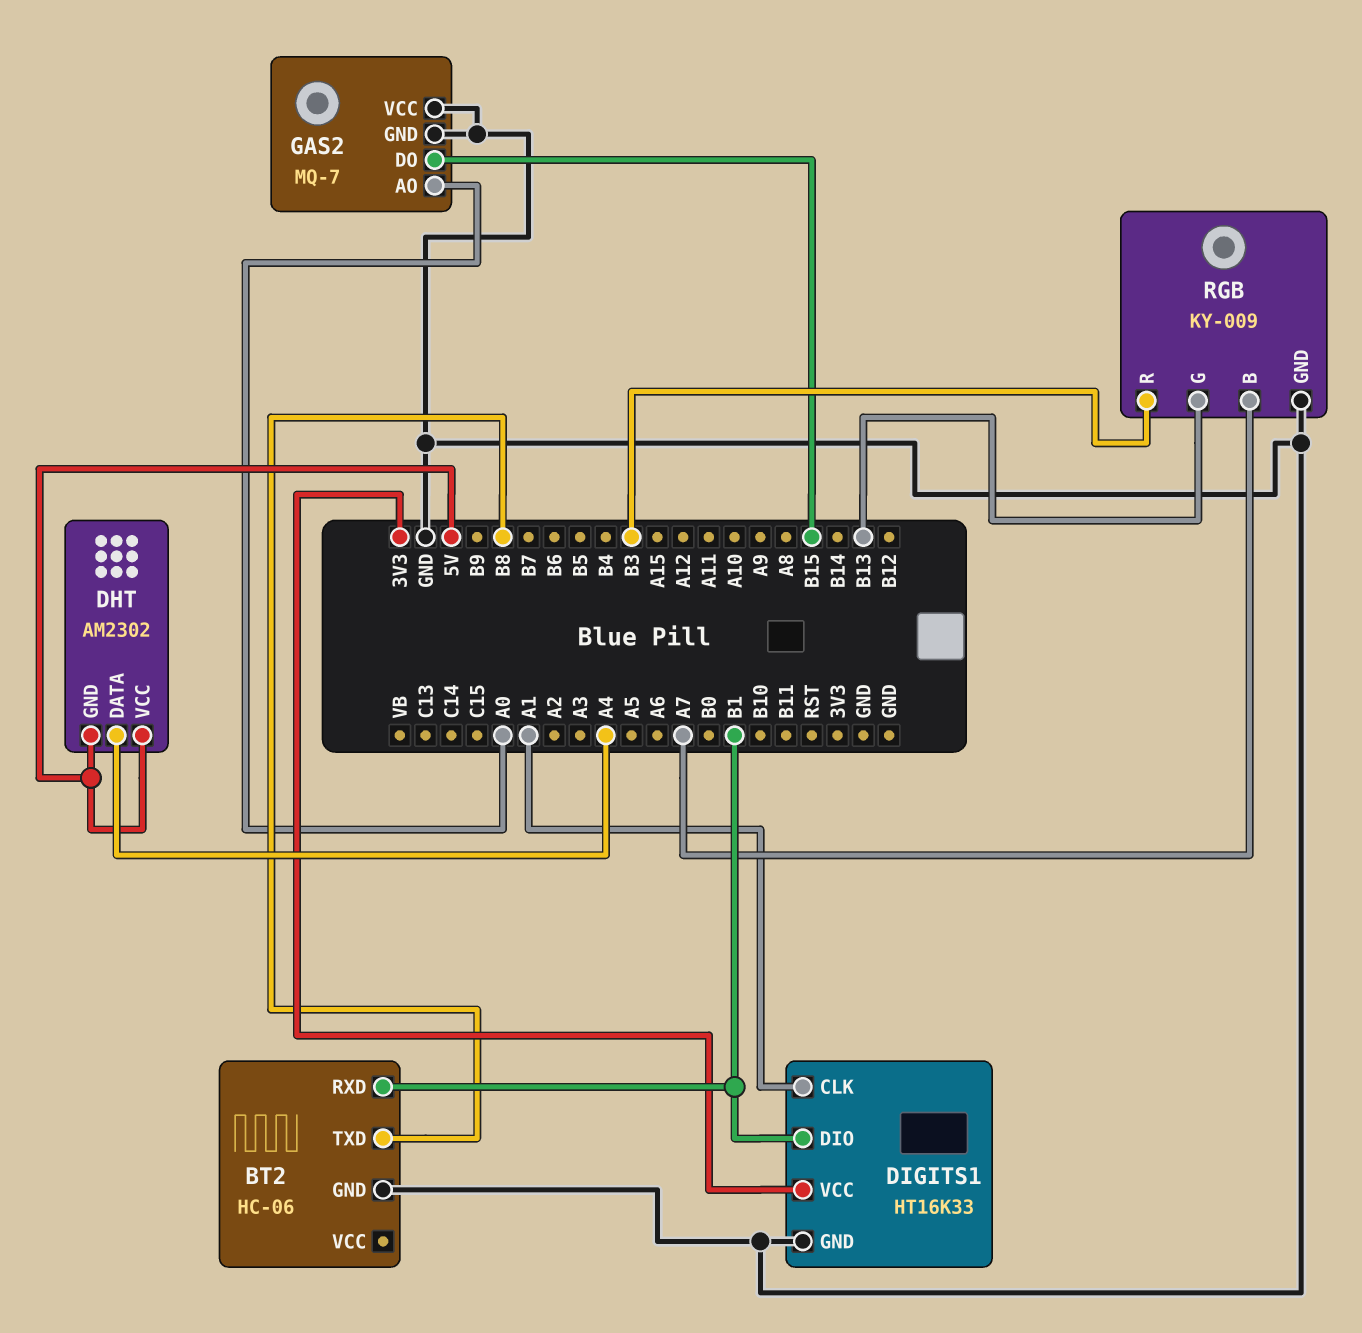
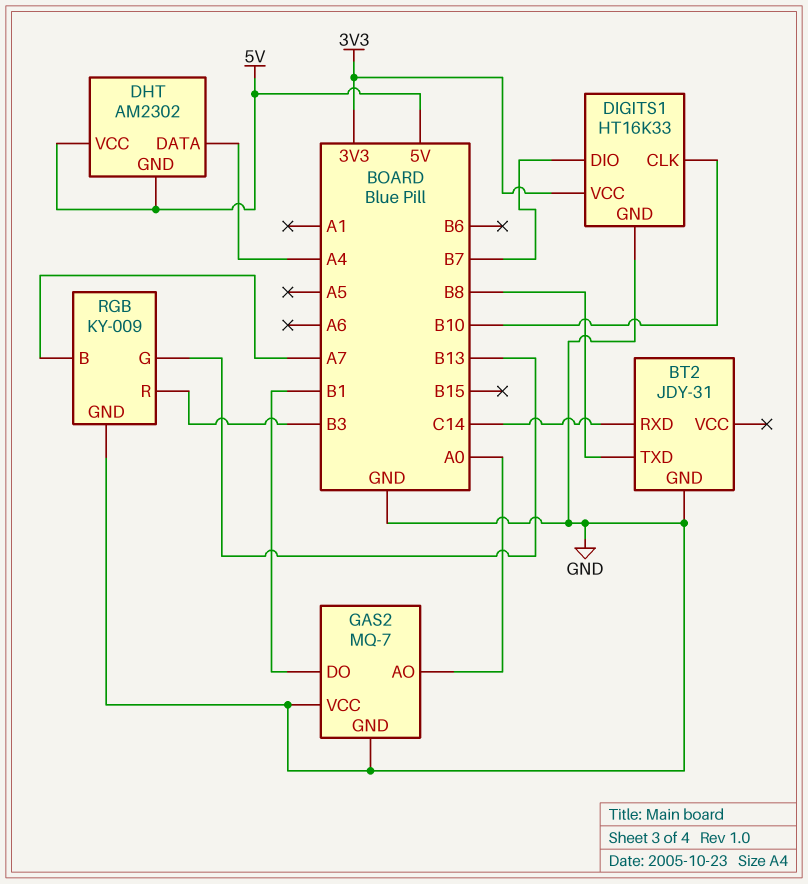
BT2: HC-06 -> JDY-31
BT2 pin RXD: B1 -> C14
DIGITS1 pin CLK: A1 -> B10
DIGITS1 pin DIO: B1 -> B7
GAS2 pin DO: B15 -> B1

